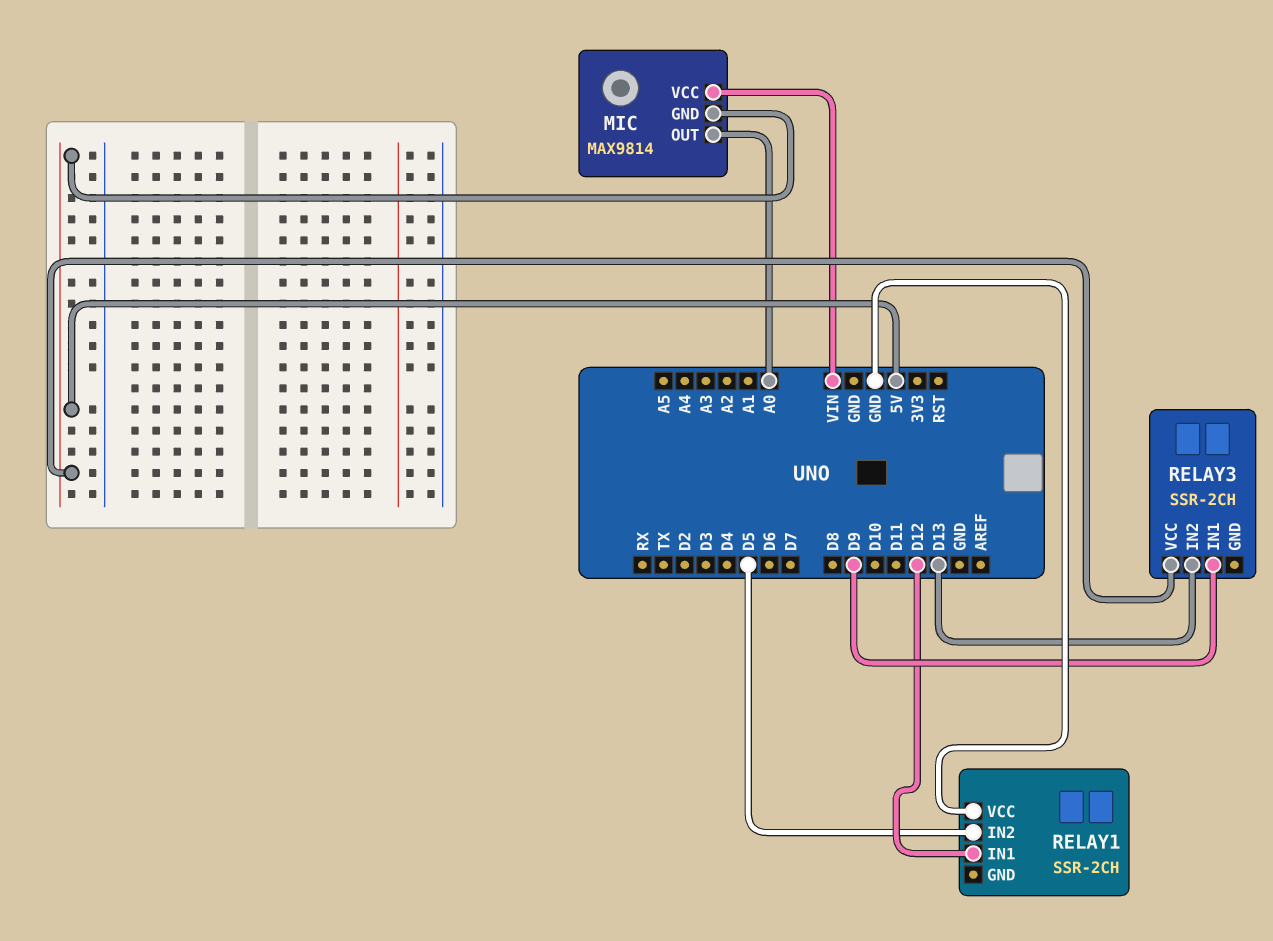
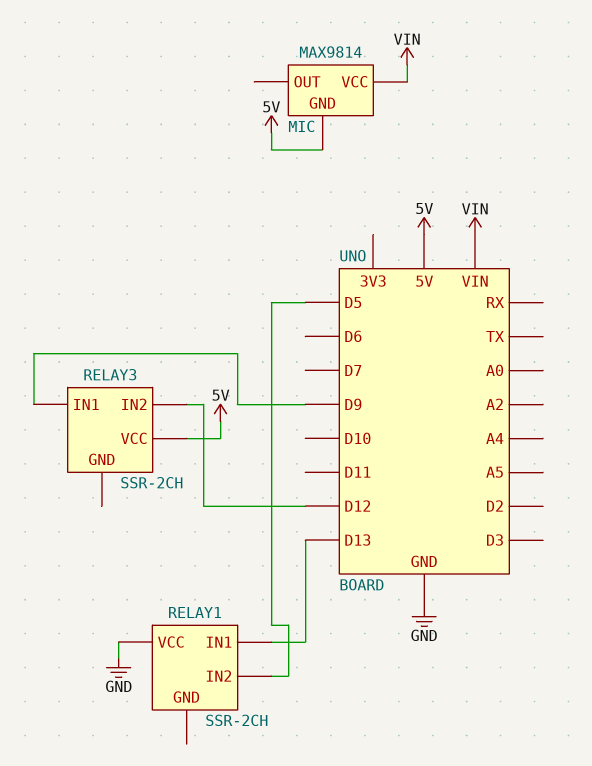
MIC pin OUT: A0 -> none
RELAY1 pin IN1: D12 -> D13
RELAY3 pin IN2: D13 -> D12

